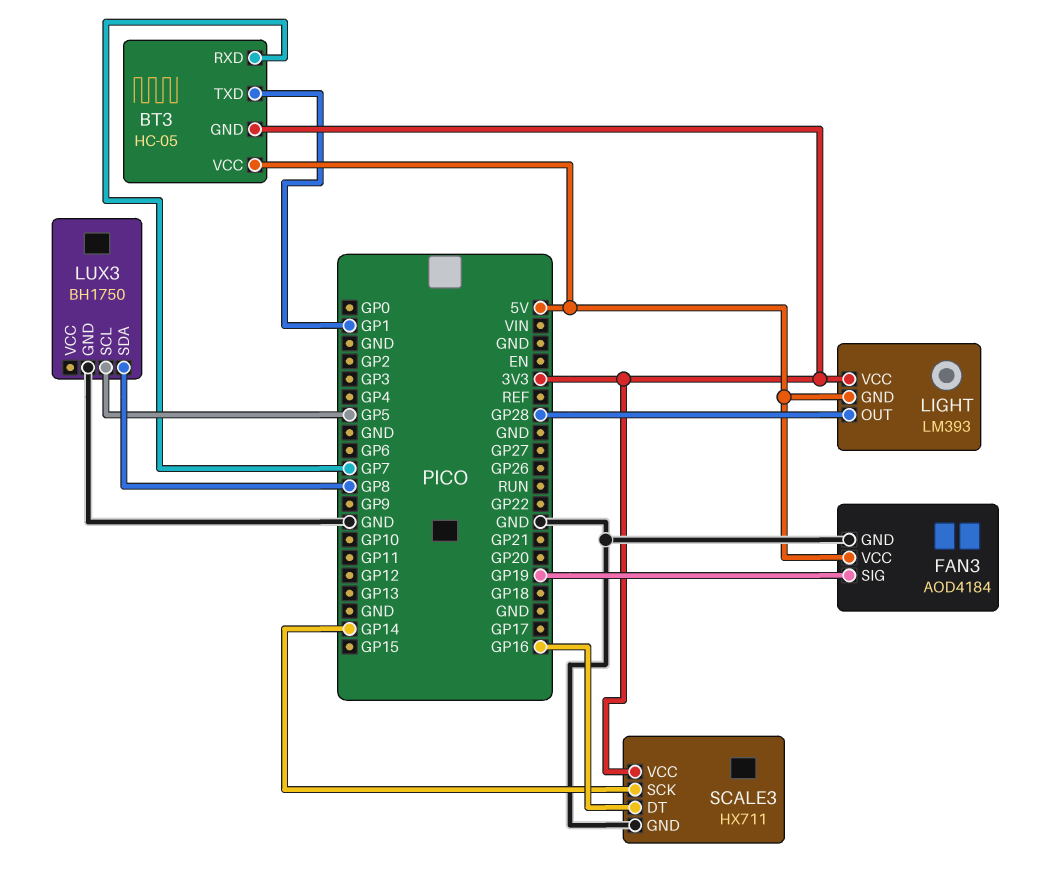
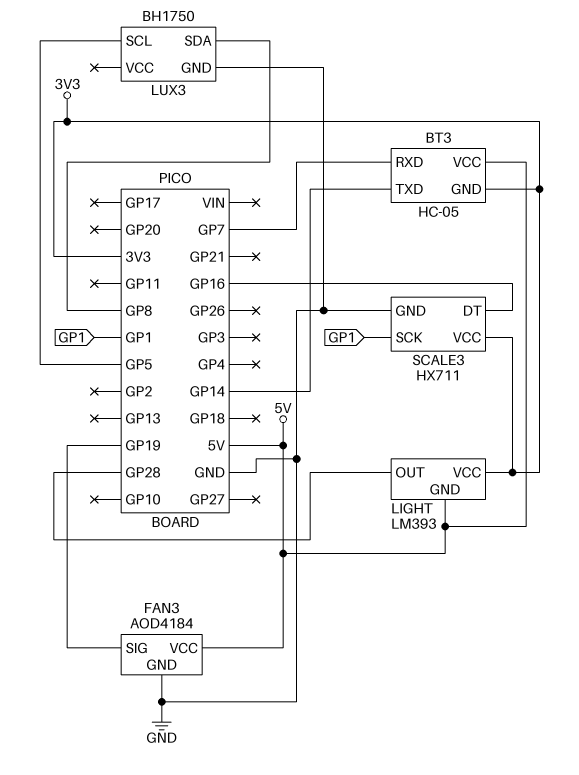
BT3 pin TXD: GP1 -> GP14
SCALE3 pin SCK: GP14 -> GP1

